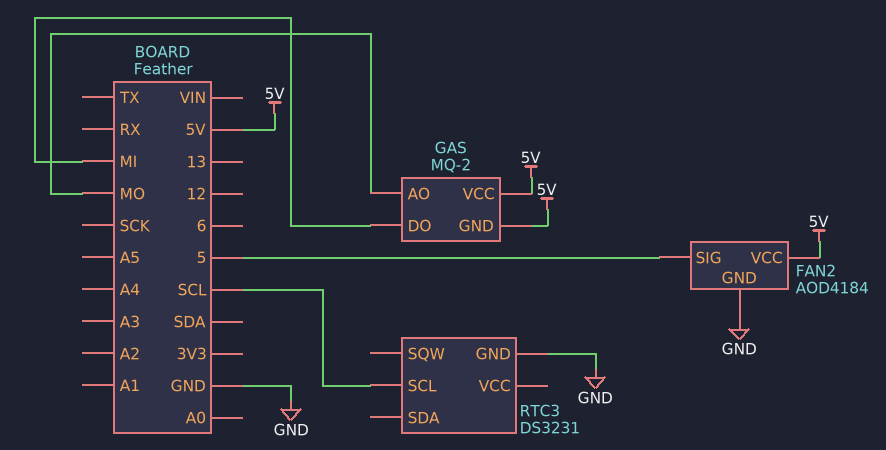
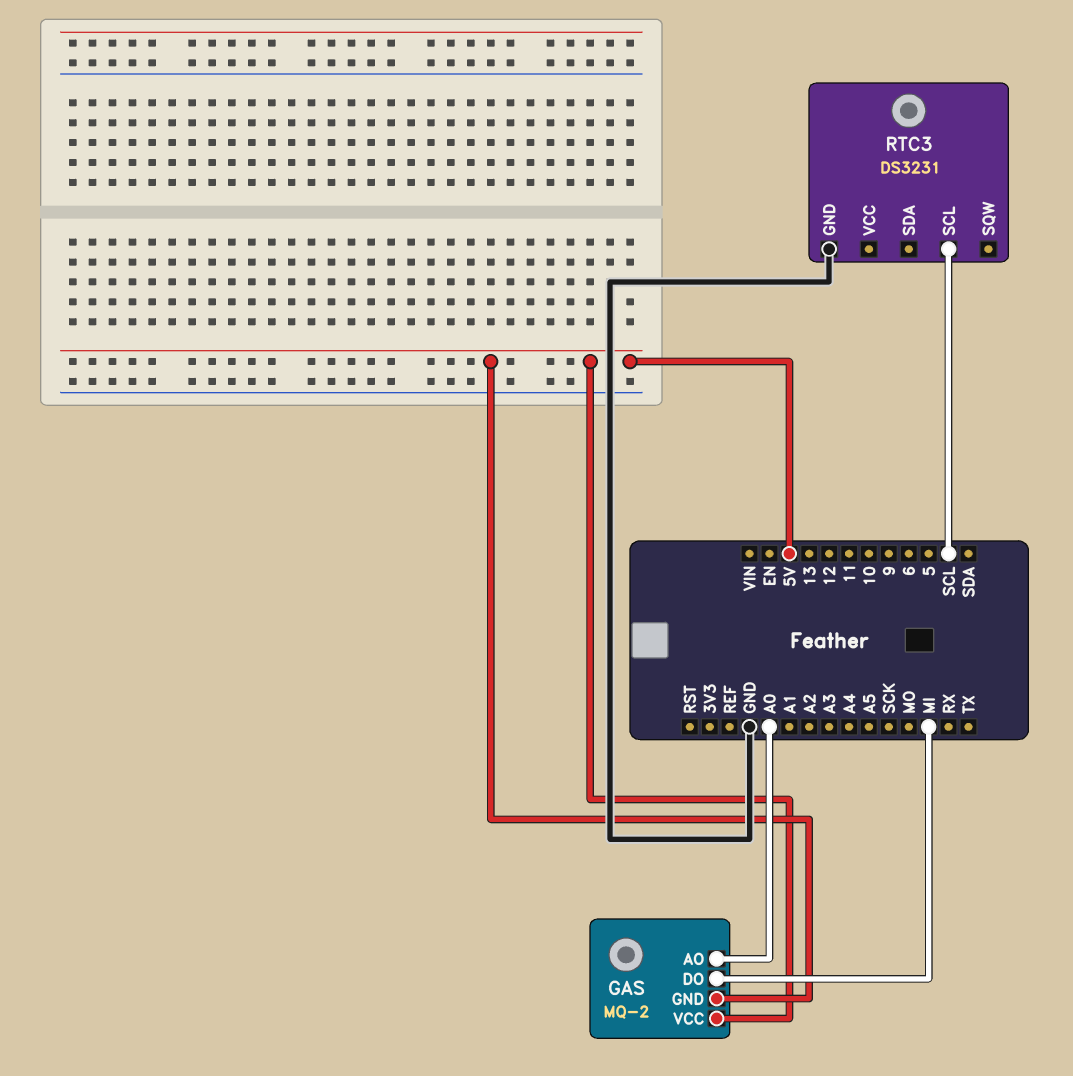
FAN2: AOD4184 -> none
FAN2 pin GND: GND -> none
FAN2 pin SIG: 5 -> none
FAN2 pin VCC: 5V -> none
GAS pin AO: MO -> A0

